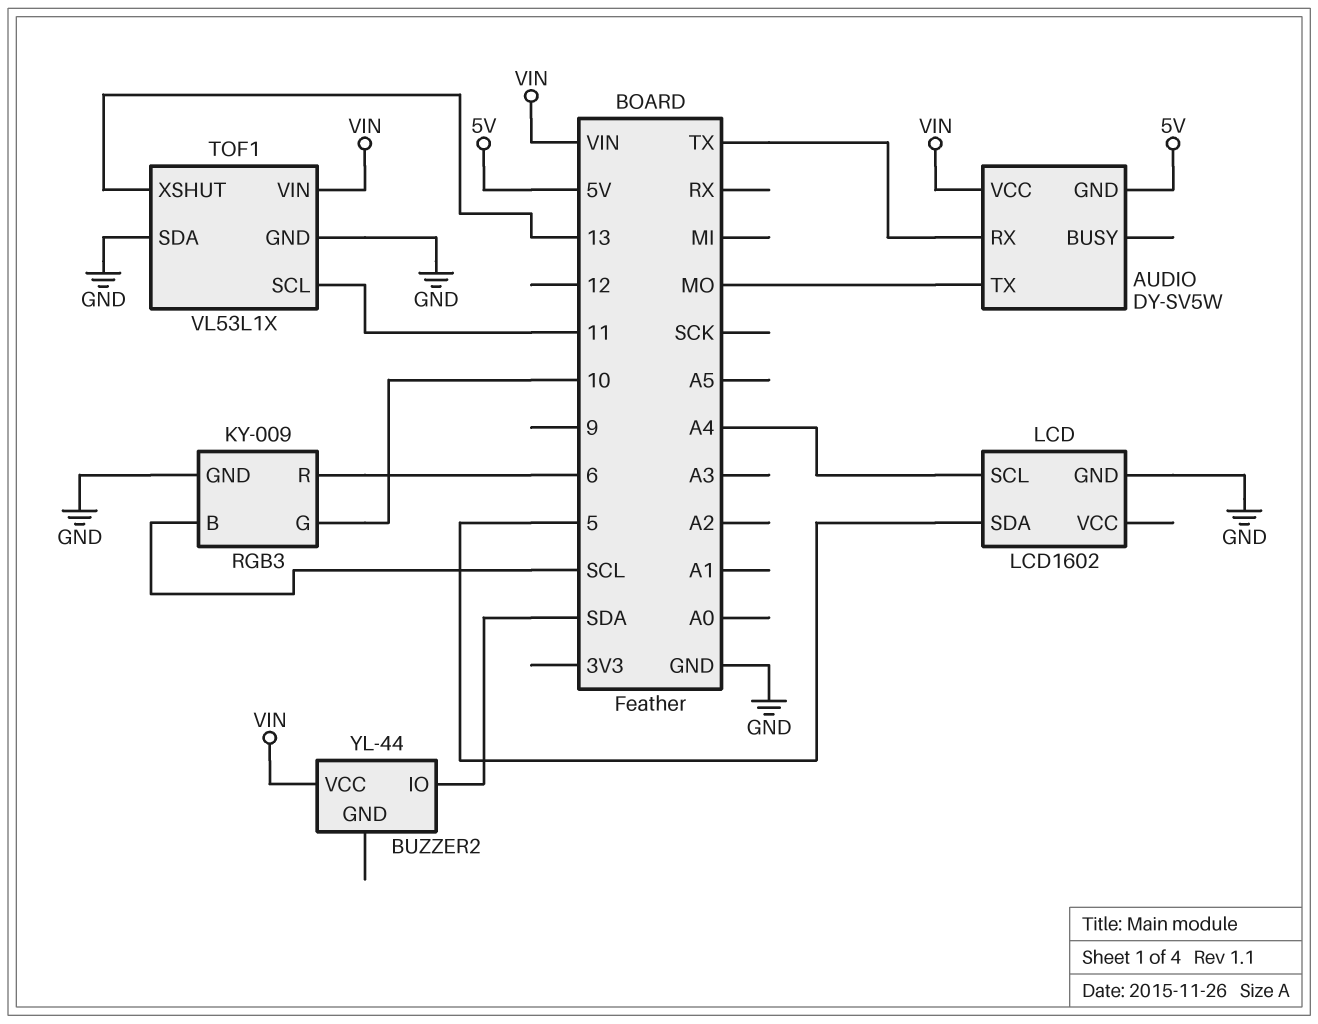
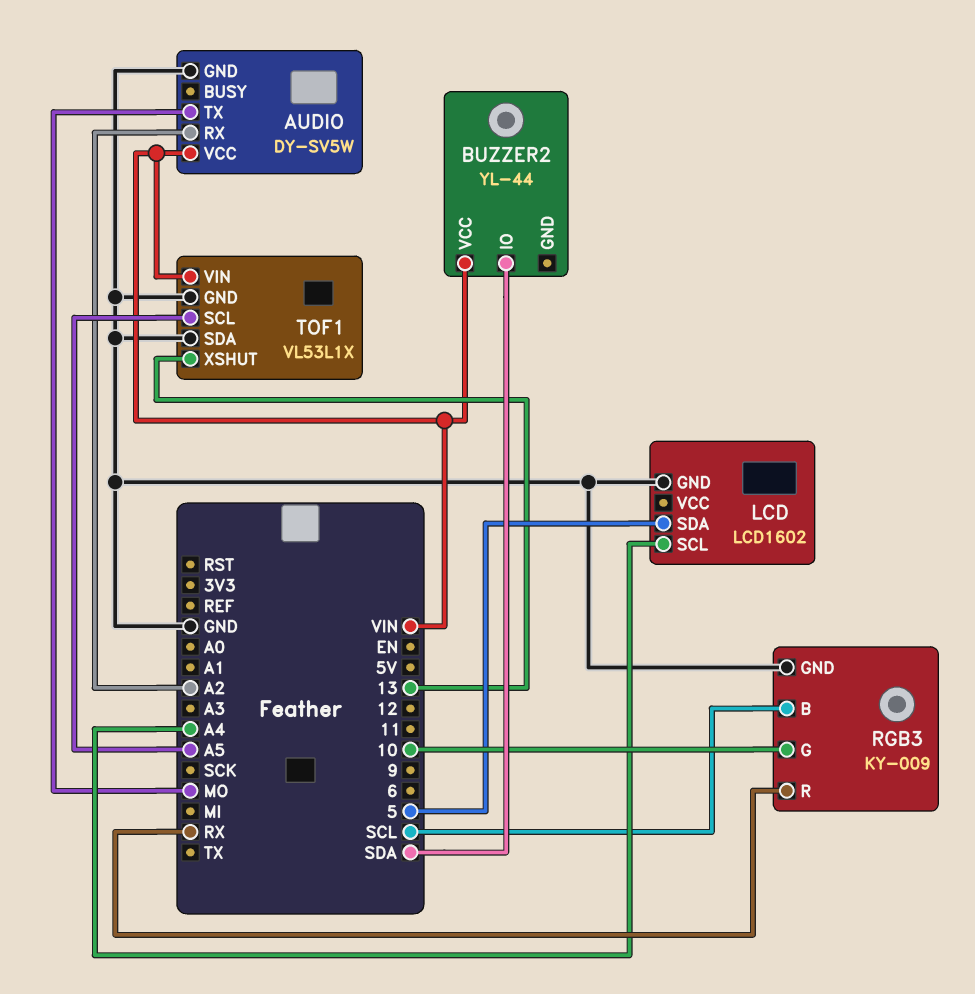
AUDIO pin GND: 5V -> GND
AUDIO pin RX: TX -> A2
RGB3 pin R: 6 -> RX
TOF1 pin SCL: 11 -> A5

